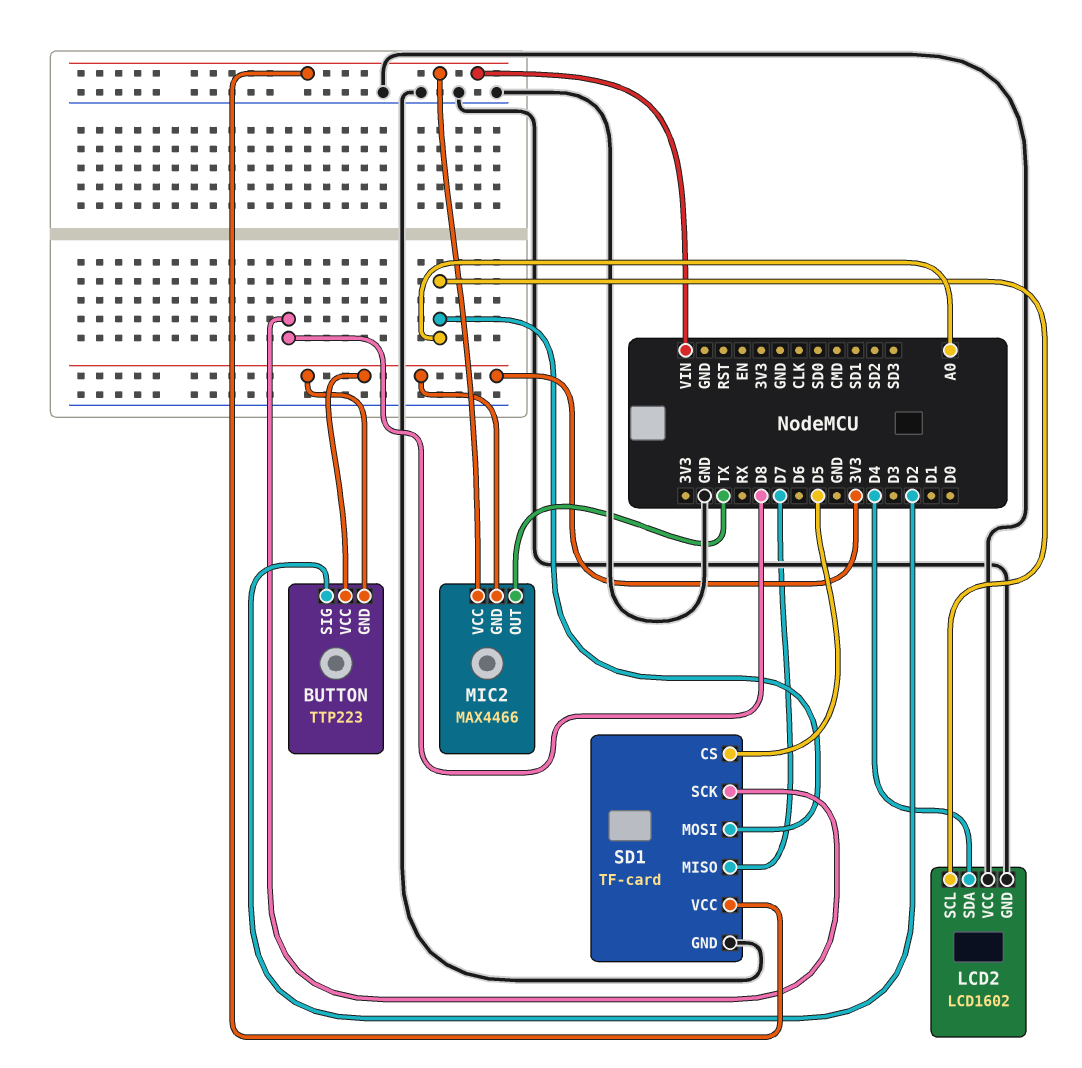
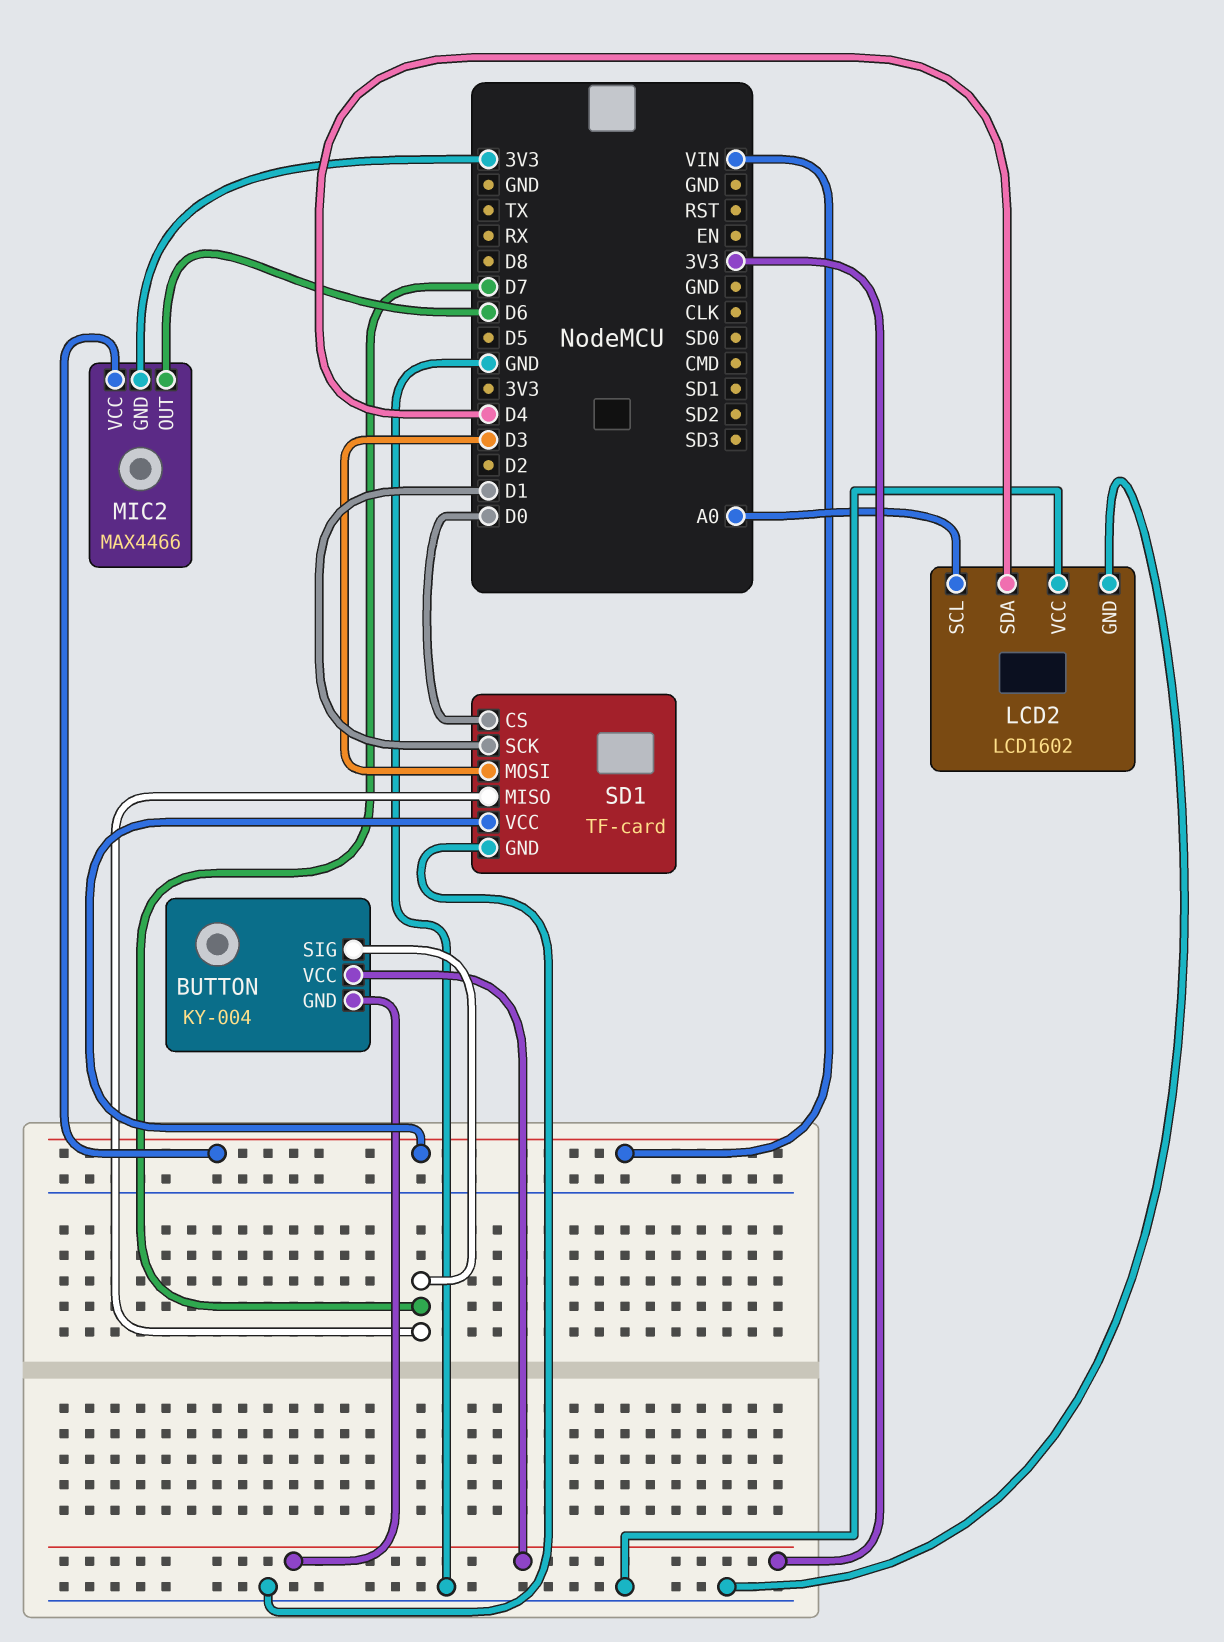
BUTTON: TTP223 -> KY-004
BUTTON pin SIG: D2 -> D7
MIC2 pin OUT: TX -> D6
SD1 pin CS: D5 -> D0
SD1 pin MOSI: A0 -> D3
SD1 pin SCK: D8 -> D1

